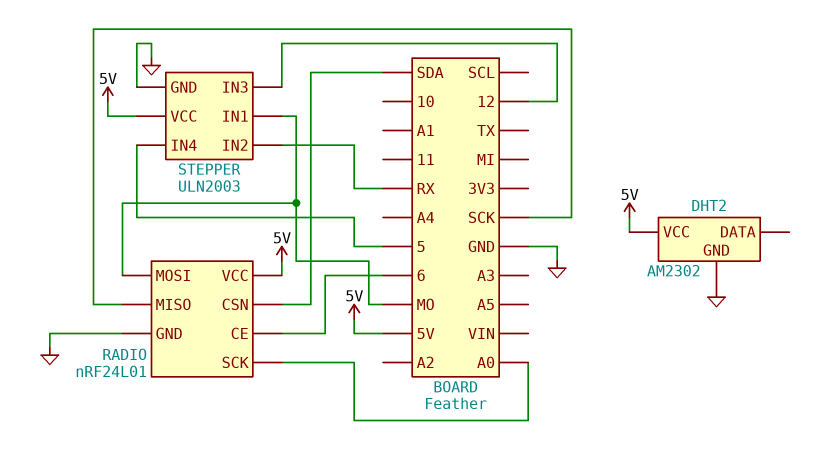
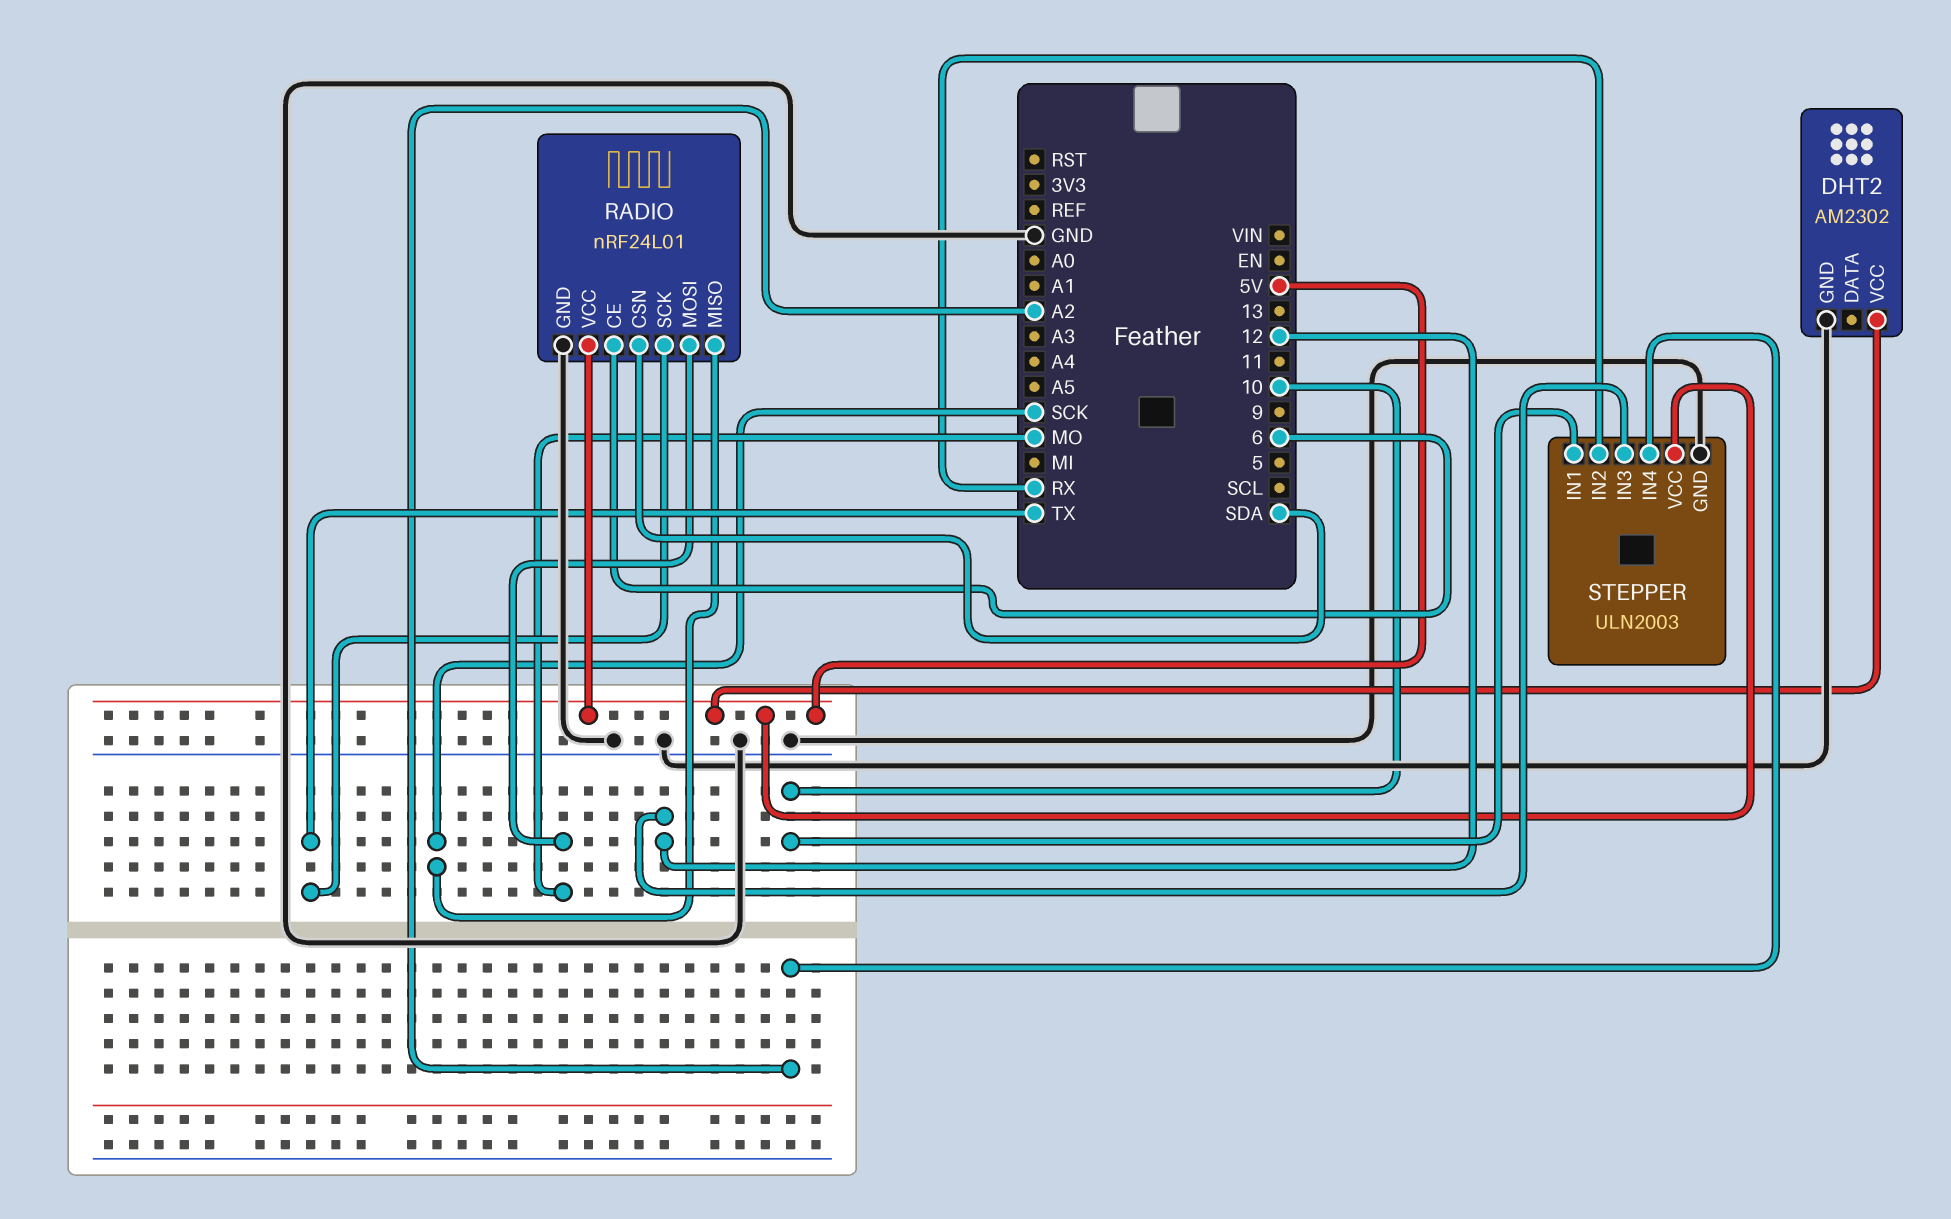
RADIO pin SCK: A0 -> TX
STEPPER pin IN1: MO -> 10
STEPPER pin IN4: 5 -> A2

